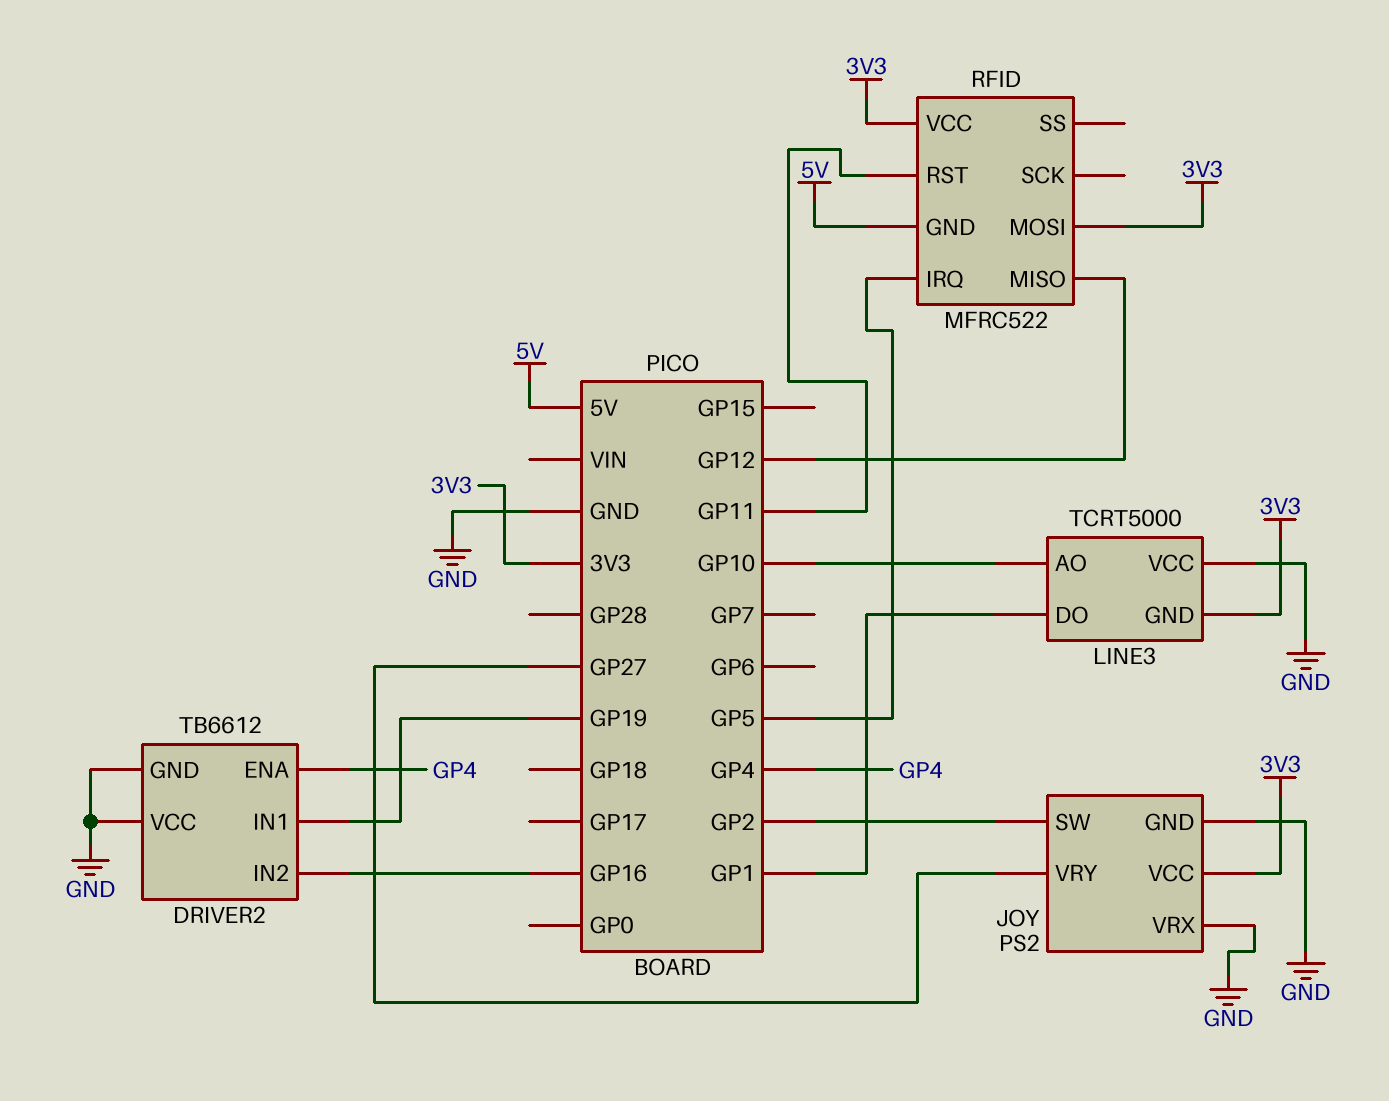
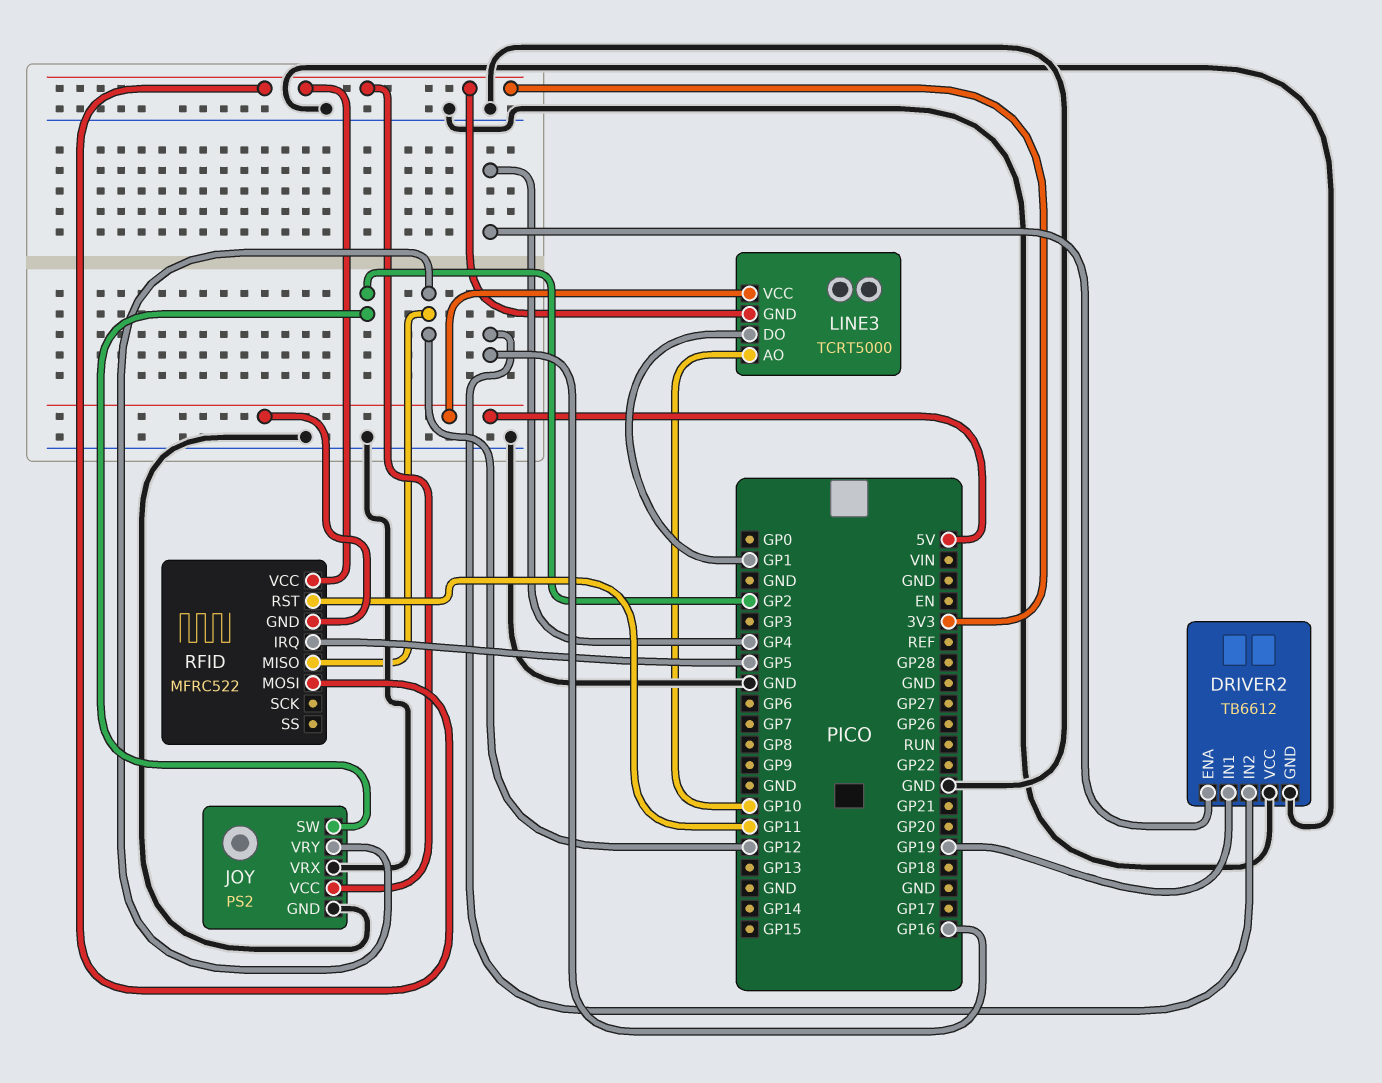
JOY pin VRY: GP27 -> GP12
LINE3 pin VCC: GND -> 5V

